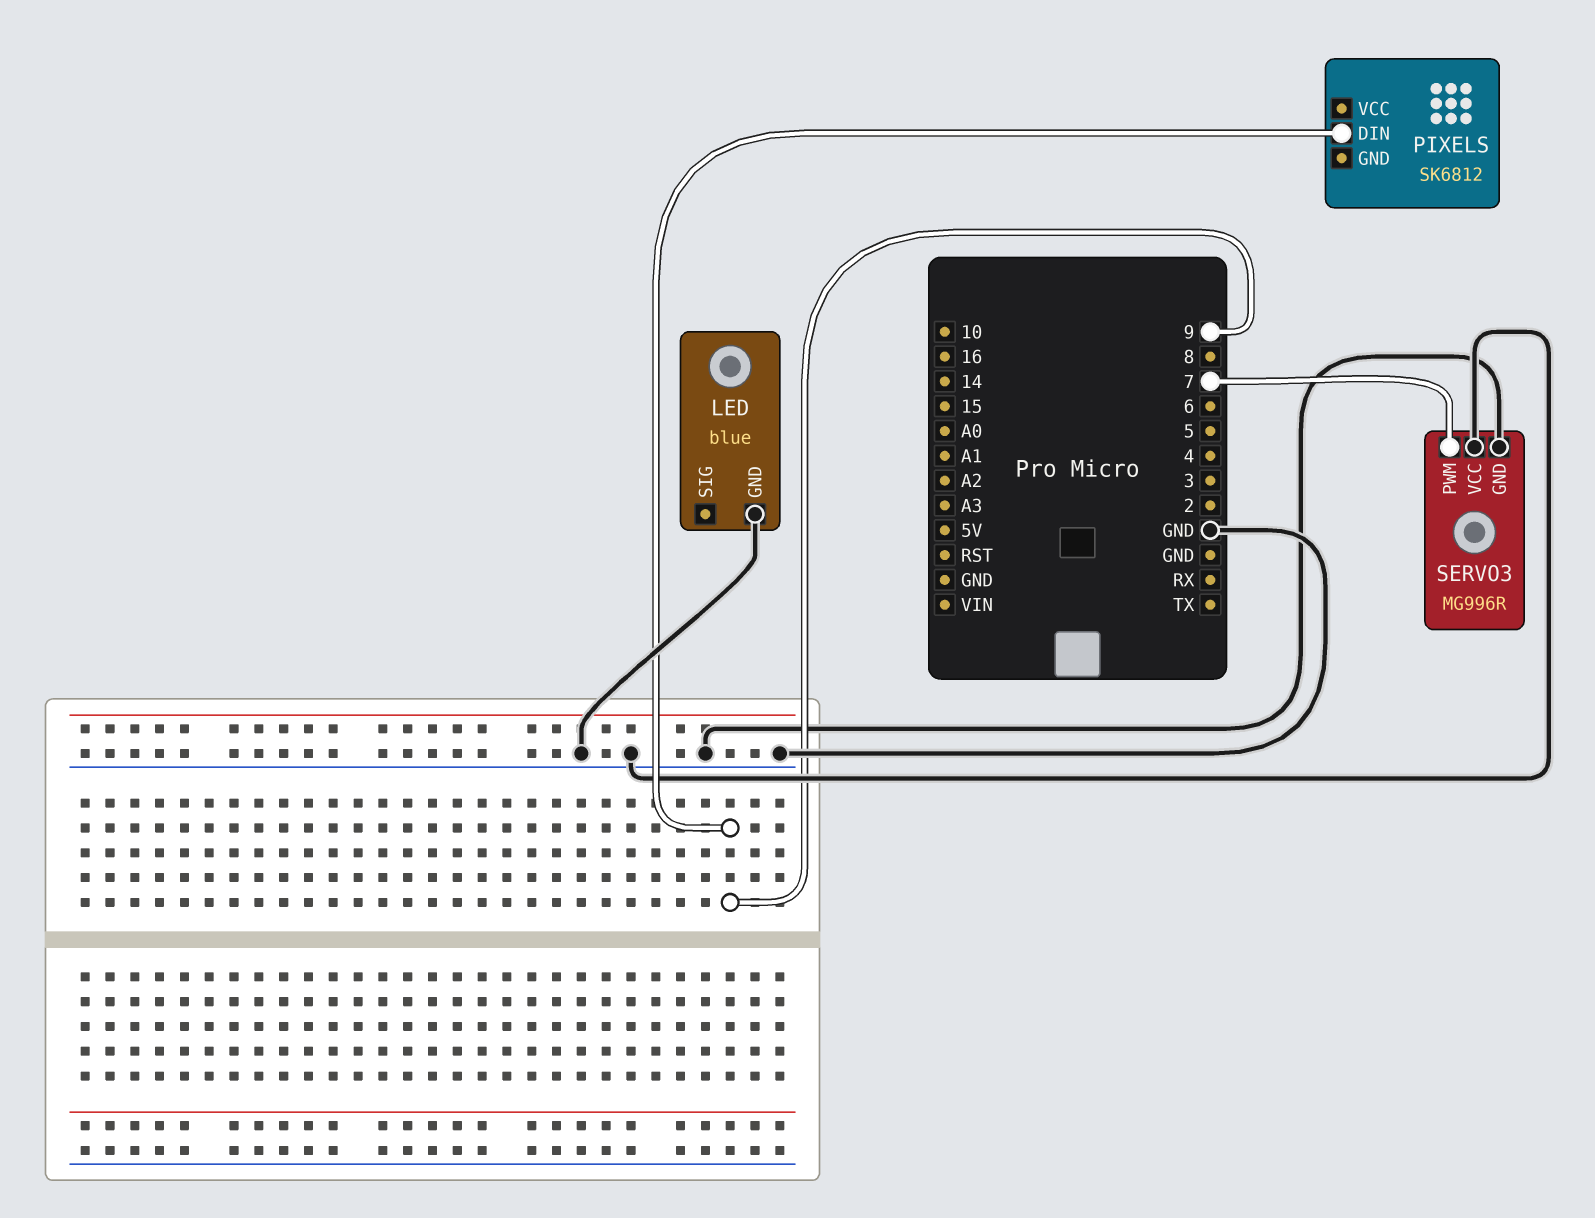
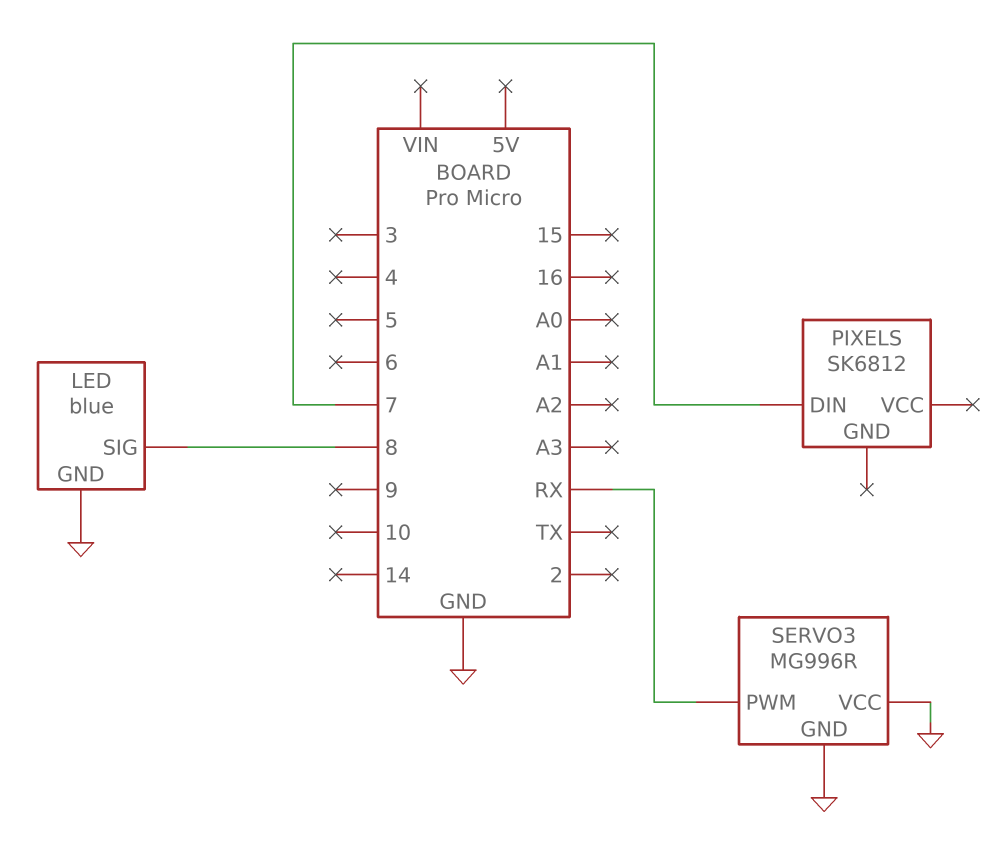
LED pin SIG: none -> 8
PIXELS pin DIN: 9 -> 7
SERVO3 pin PWM: 7 -> RX

